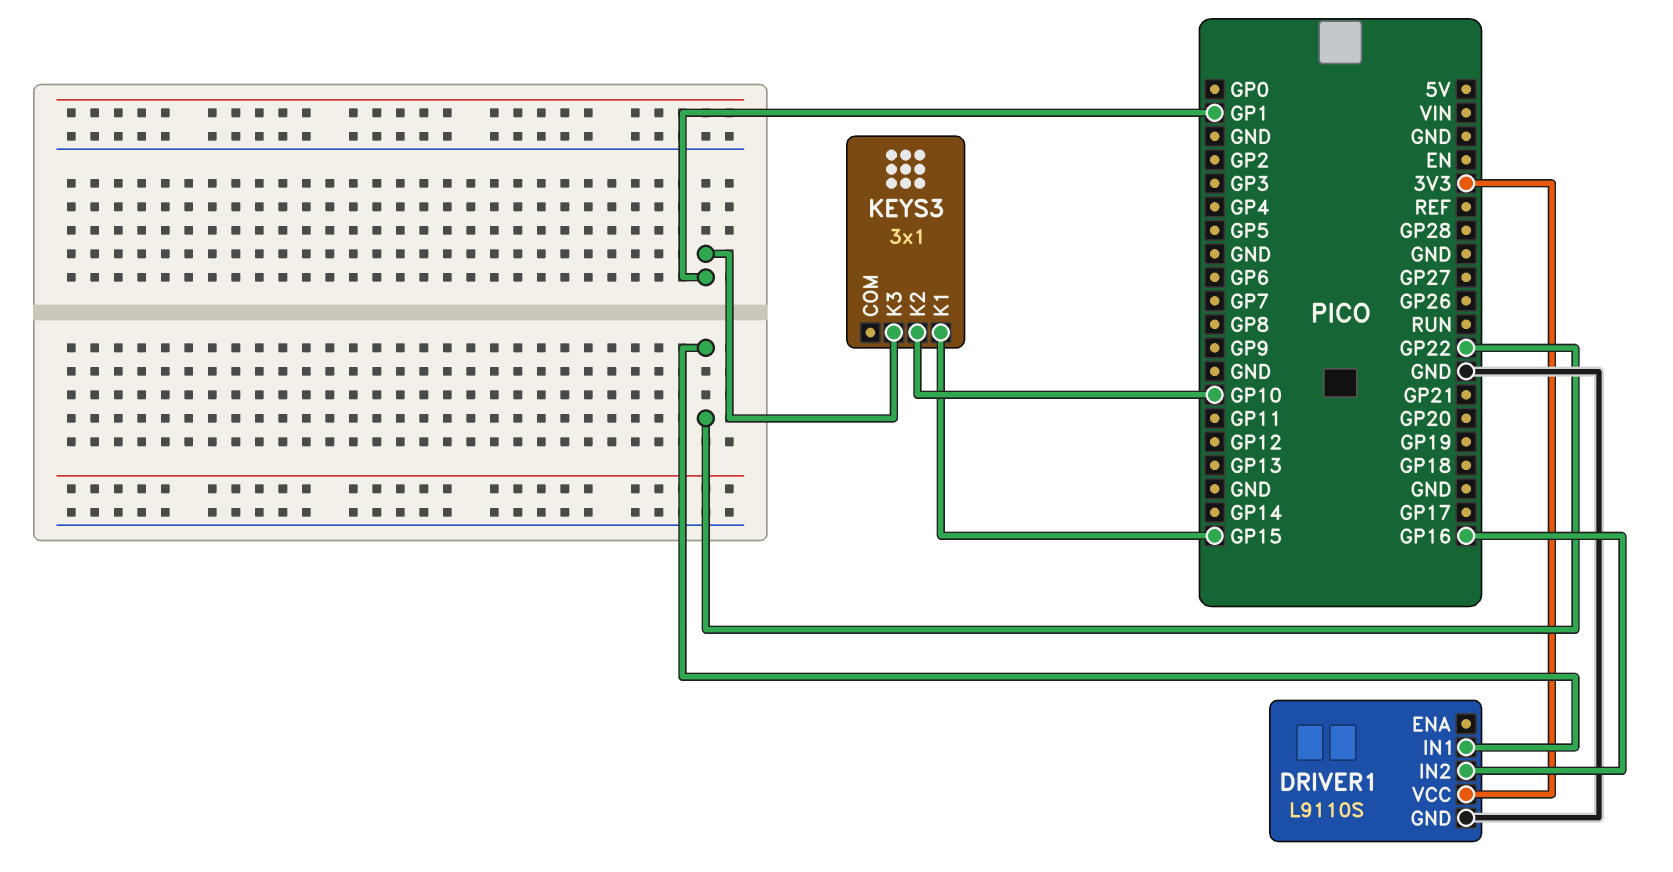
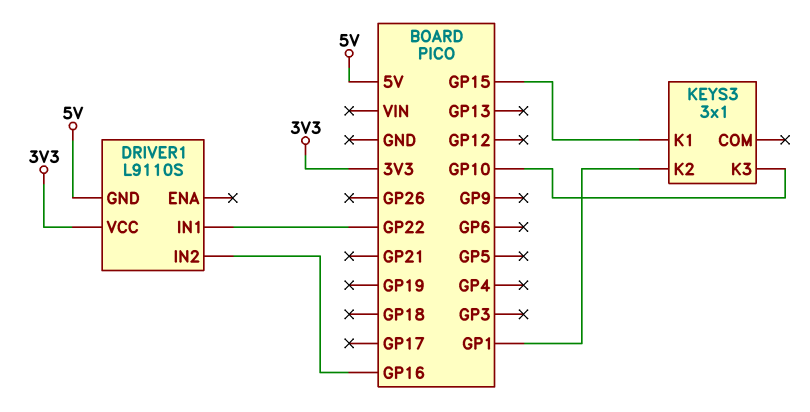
DRIVER1 pin GND: GND -> 5V
KEYS3 pin K2: GP10 -> GP1
KEYS3 pin K3: GP1 -> GP10

